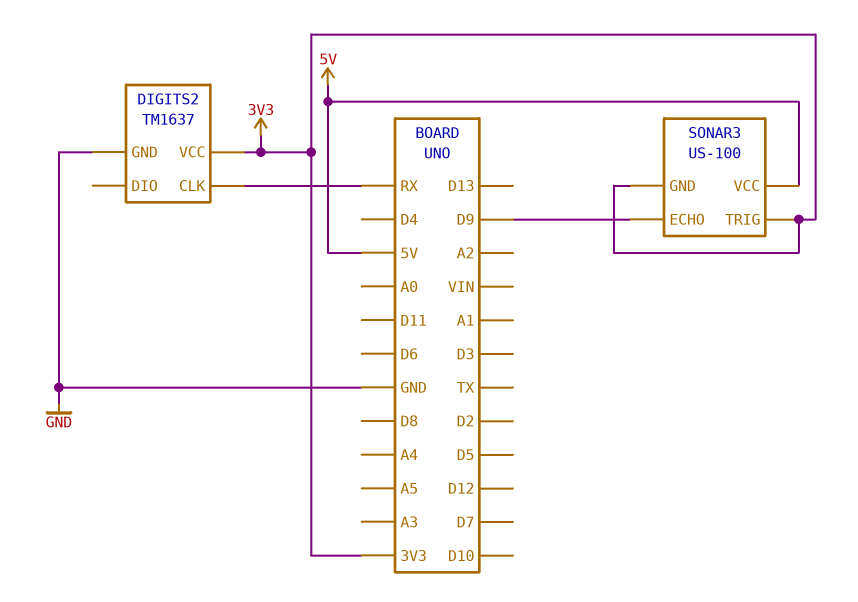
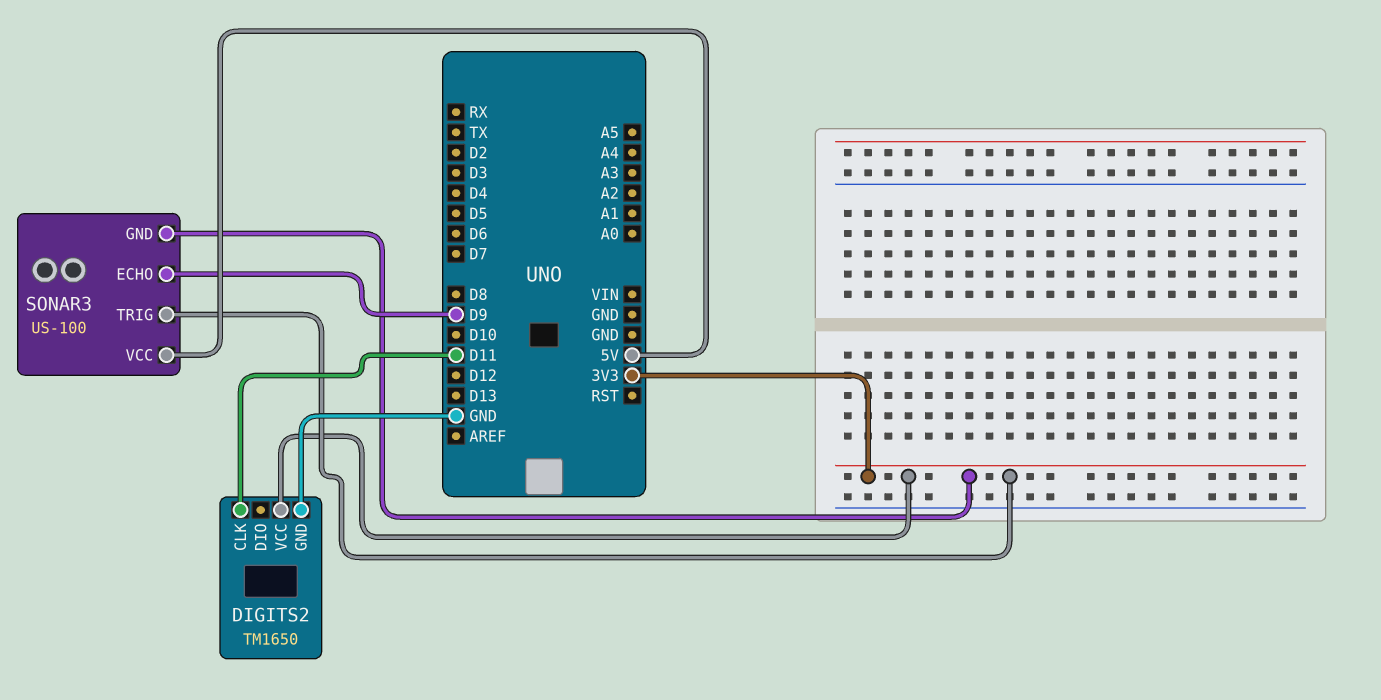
DIGITS2: TM1637 -> TM1650
DIGITS2 pin CLK: RX -> D11

